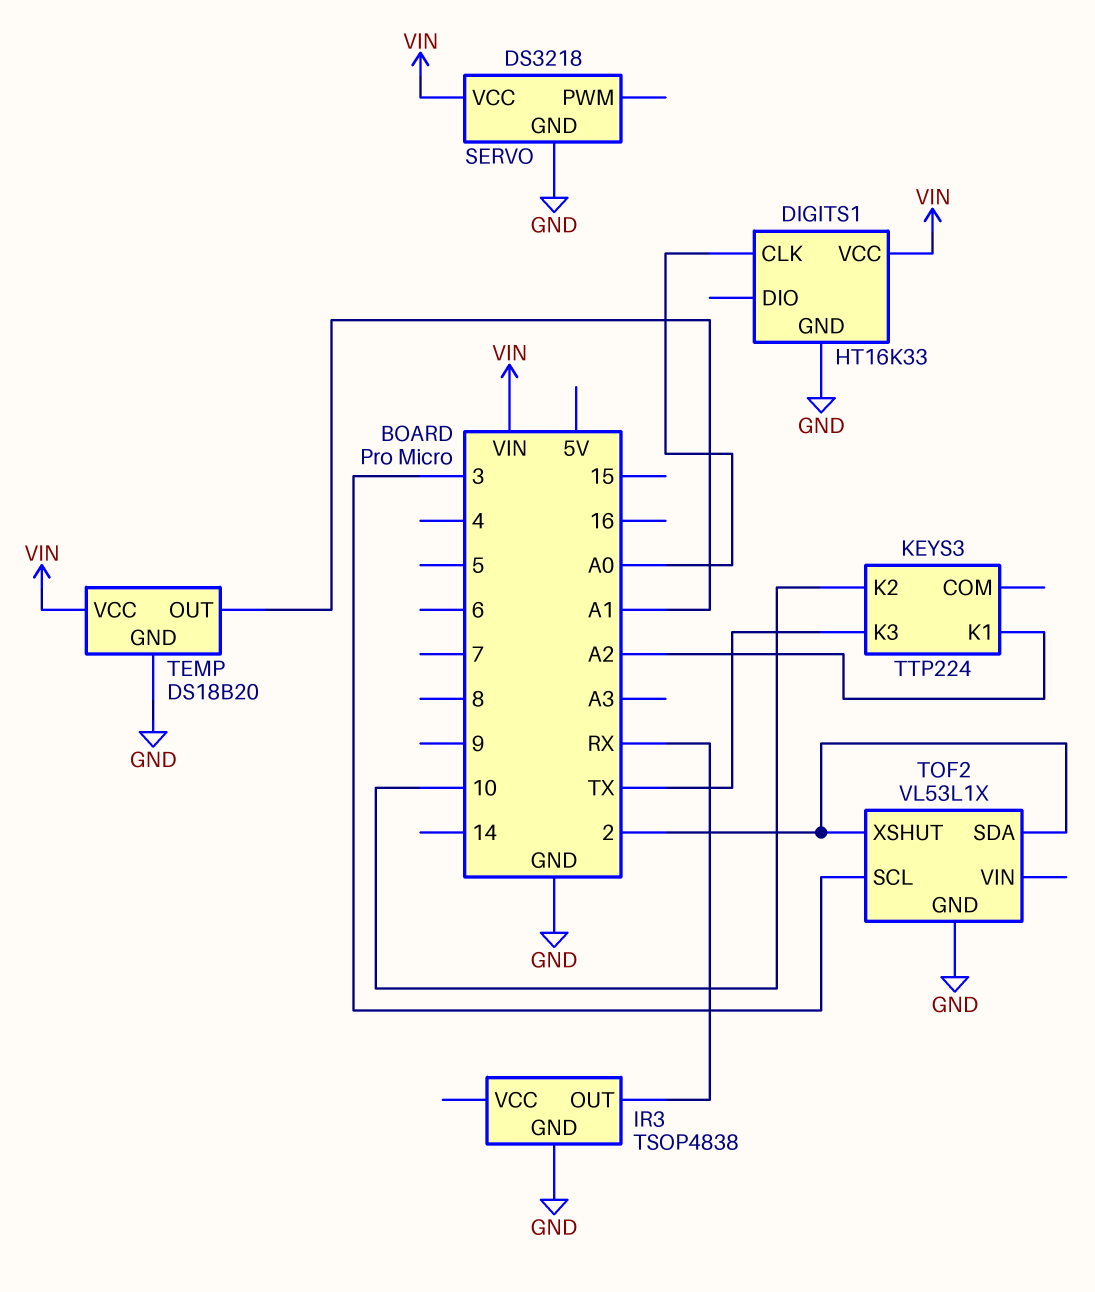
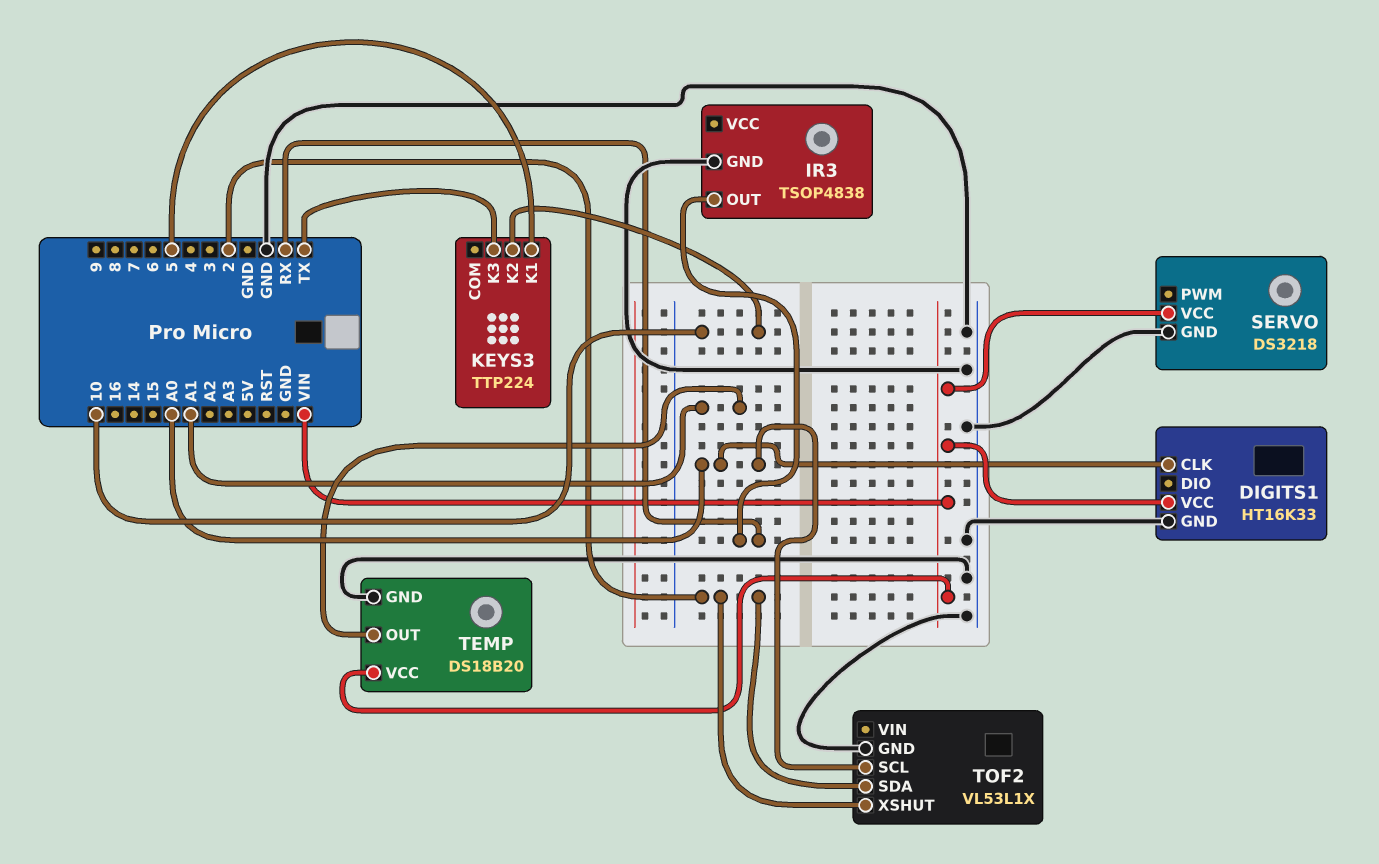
KEYS3 pin K1: A2 -> 5
TOF2 pin SCL: 3 -> A0

